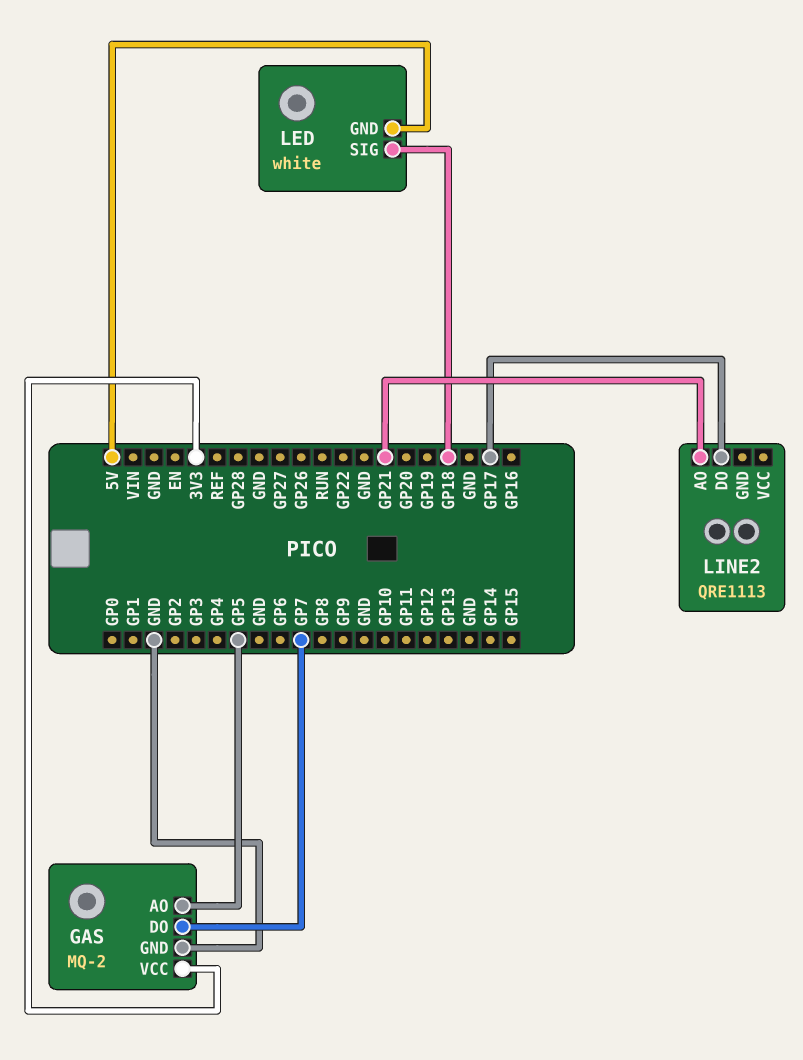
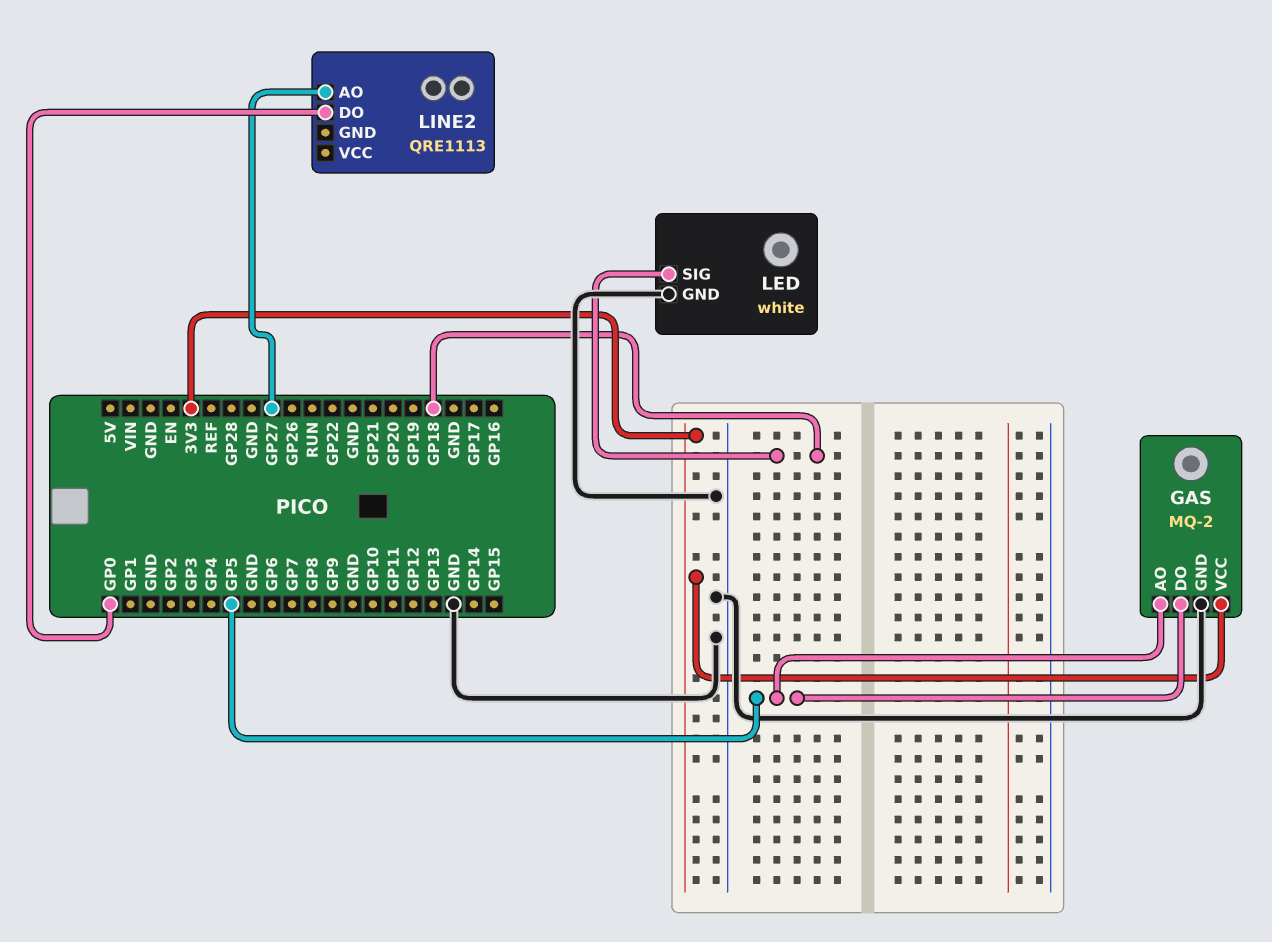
GAS pin DO: GP7 -> GP5
LED pin GND: 5V -> GND
LINE2 pin AO: GP21 -> GP27
LINE2 pin DO: GP17 -> GP0

